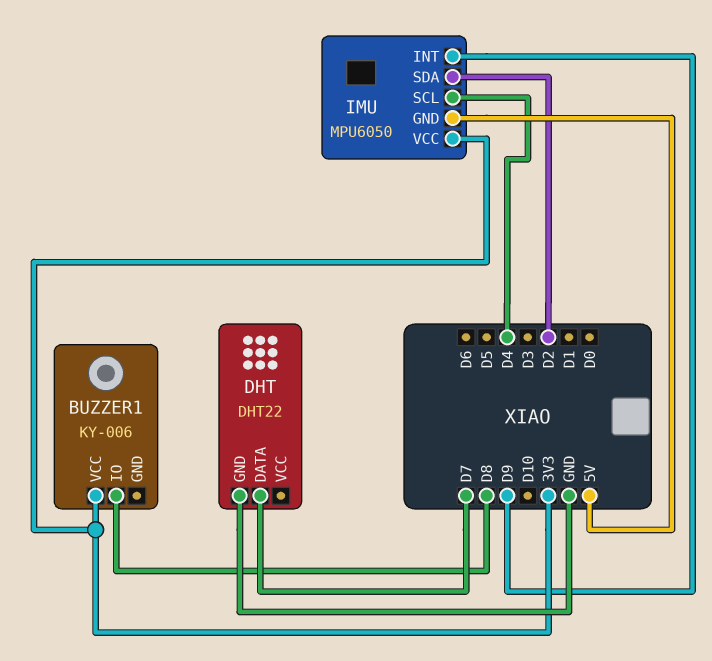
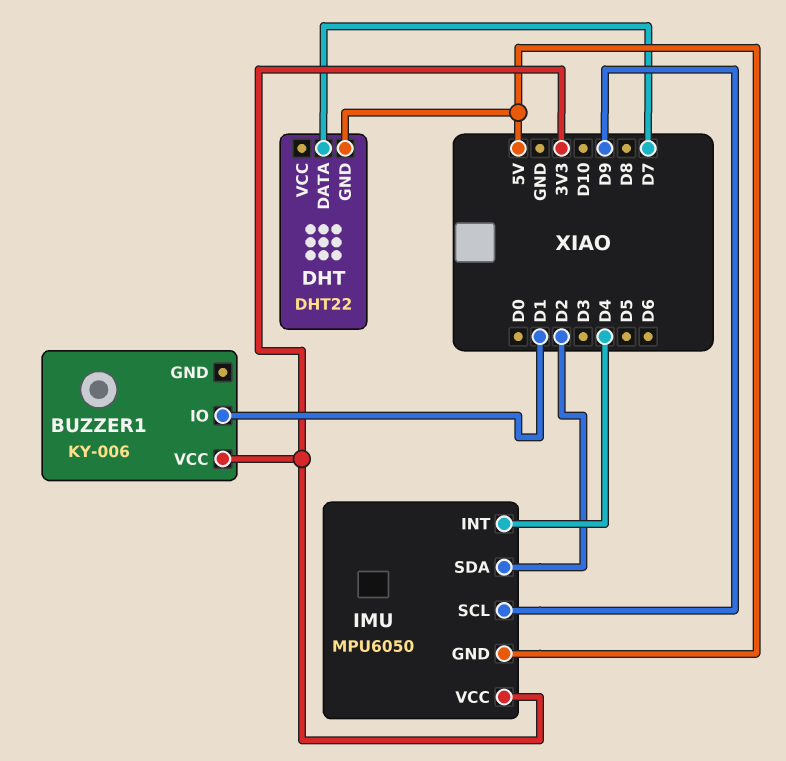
BUZZER1 pin IO: D8 -> D1
DHT pin GND: GND -> 5V
IMU pin INT: D9 -> D4
IMU pin SCL: D4 -> D9

